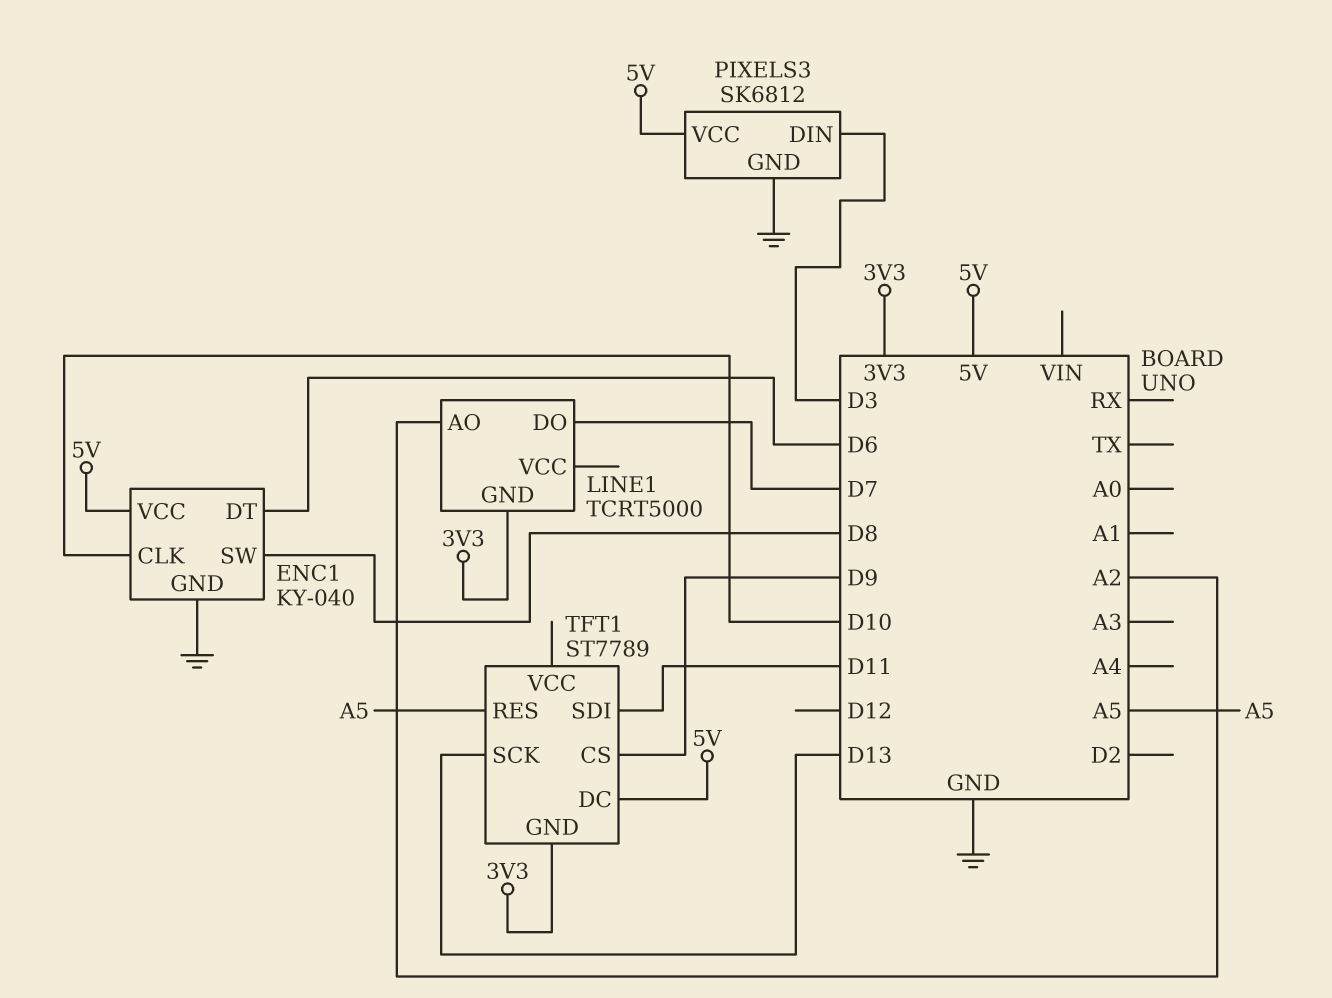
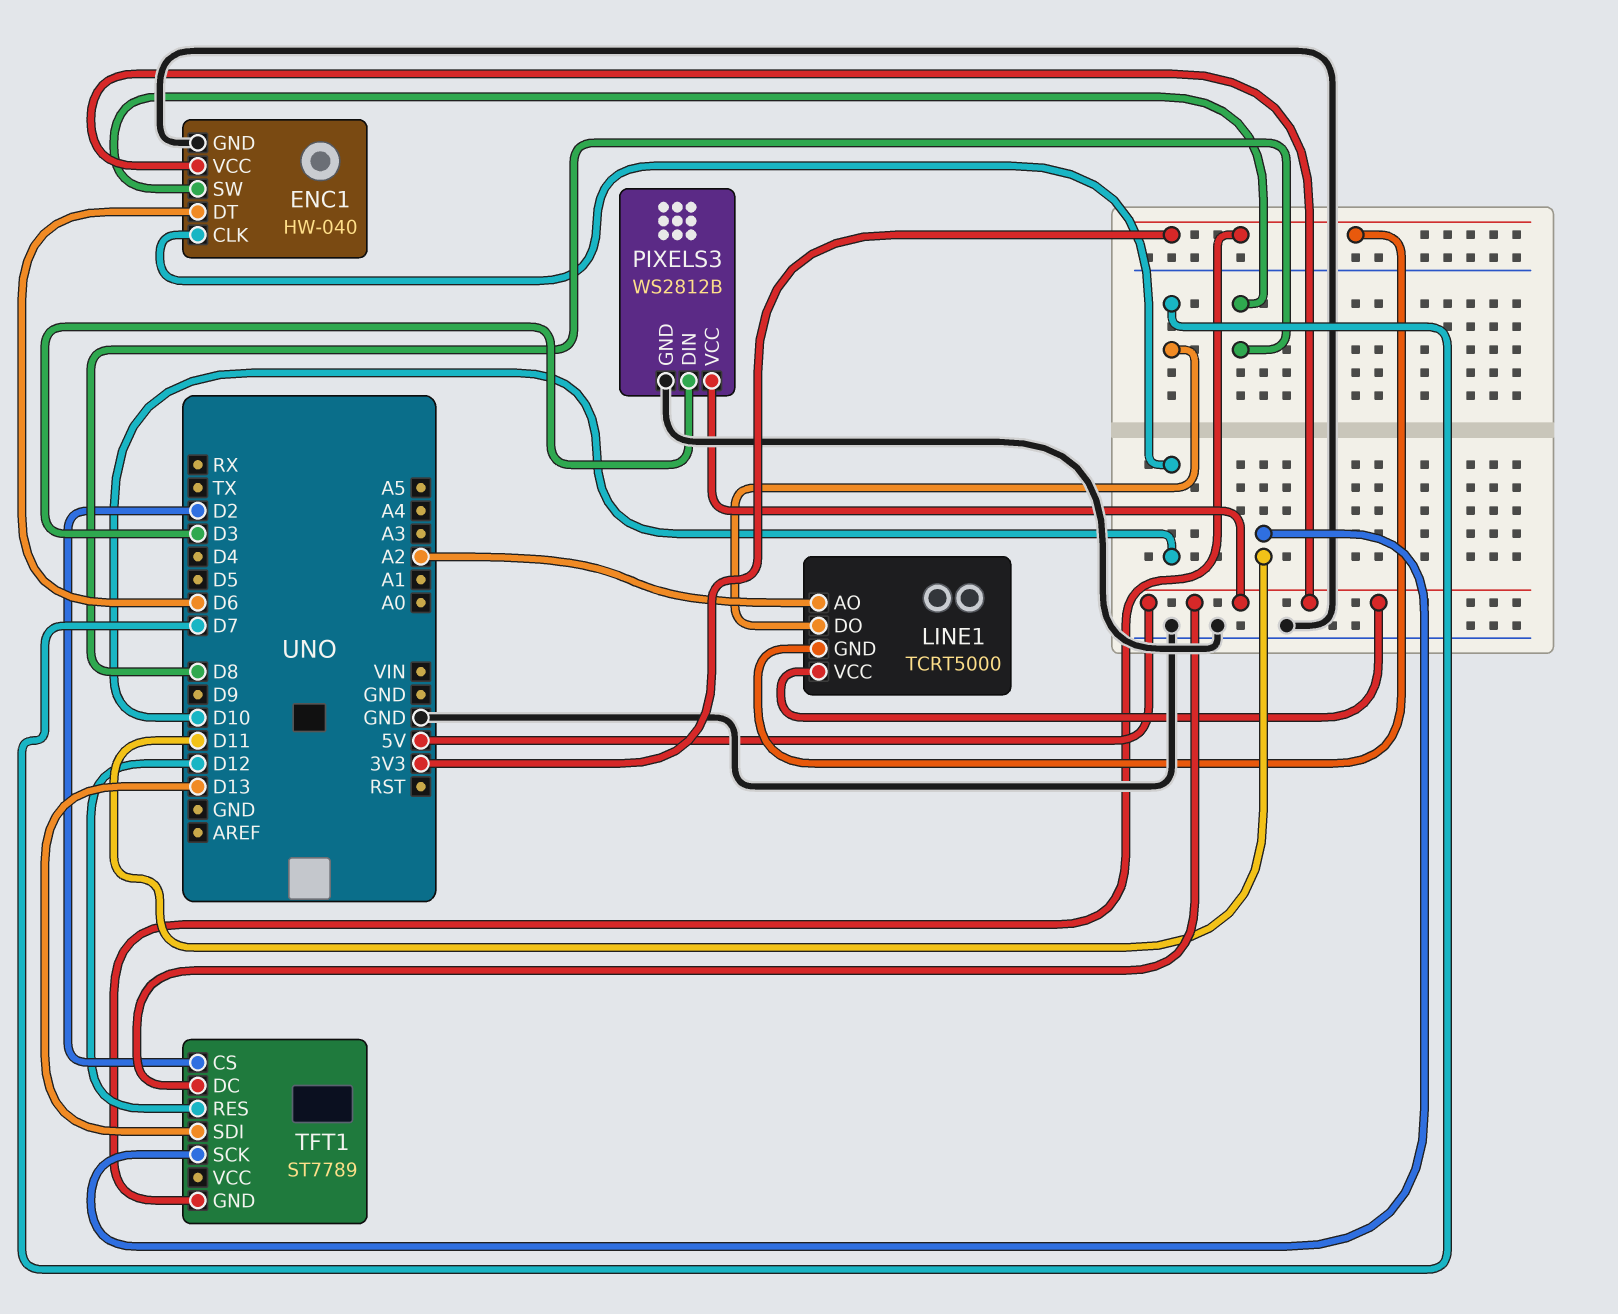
ENC1: KY-040 -> HW-040
LINE1 pin VCC: none -> 5V
PIXELS3: SK6812 -> WS2812B
TFT1 pin CS: D9 -> D2
TFT1 pin RES: A5 -> D12
TFT1 pin SCK: D13 -> D11
TFT1 pin SDI: D11 -> D13

